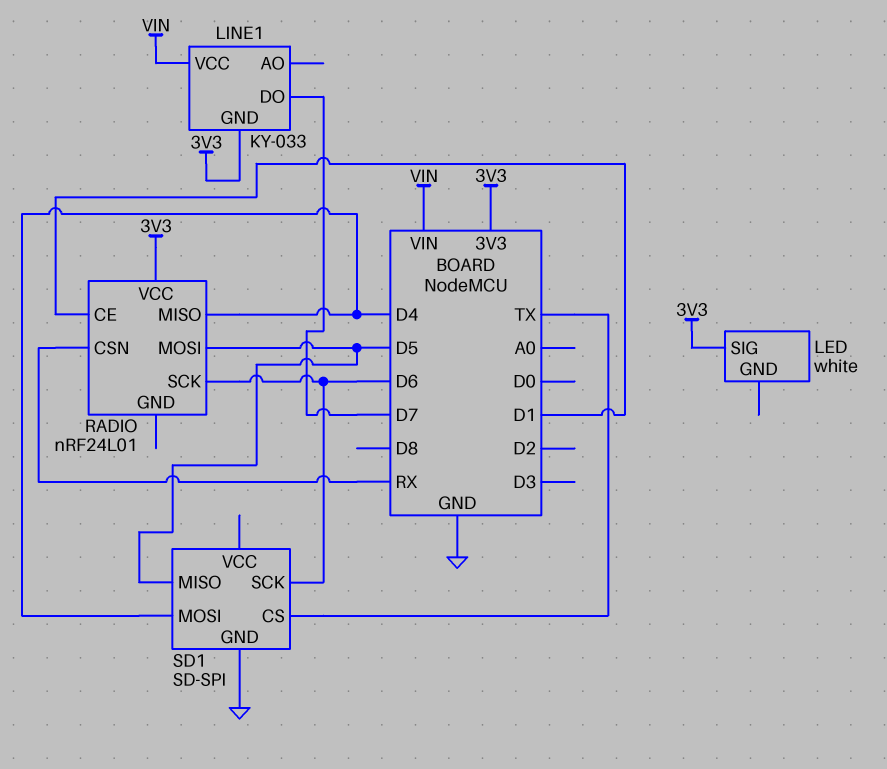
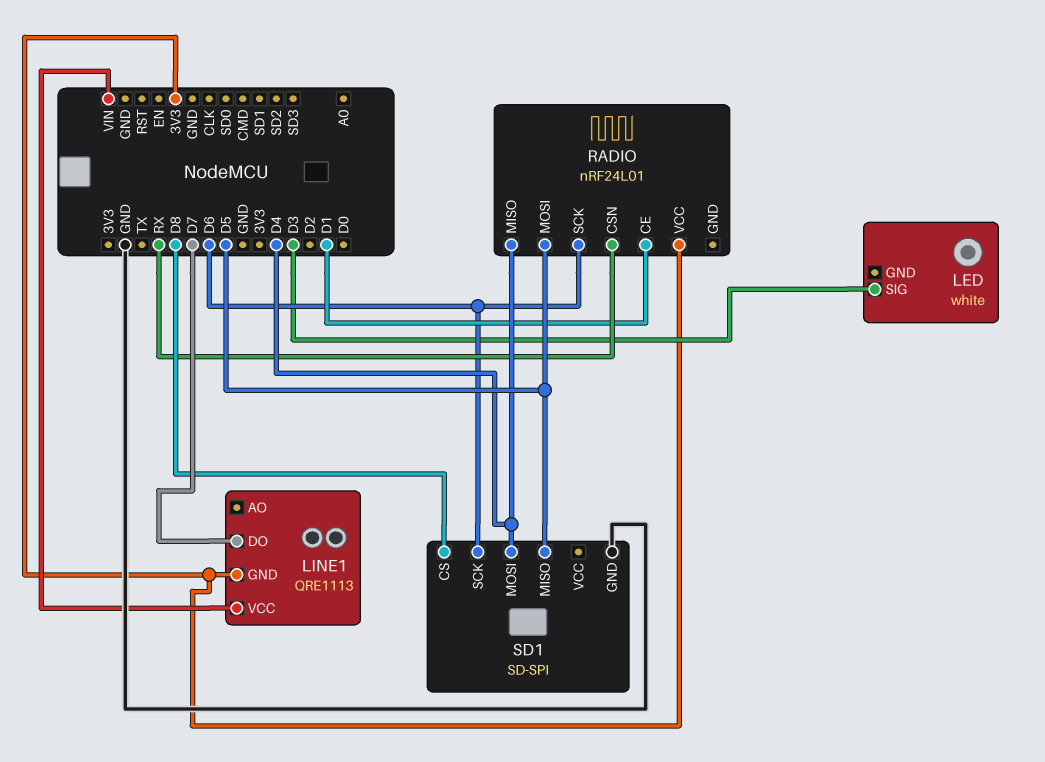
LED pin SIG: 3V3 -> D3
LINE1: KY-033 -> QRE1113
SD1 pin CS: TX -> D8

